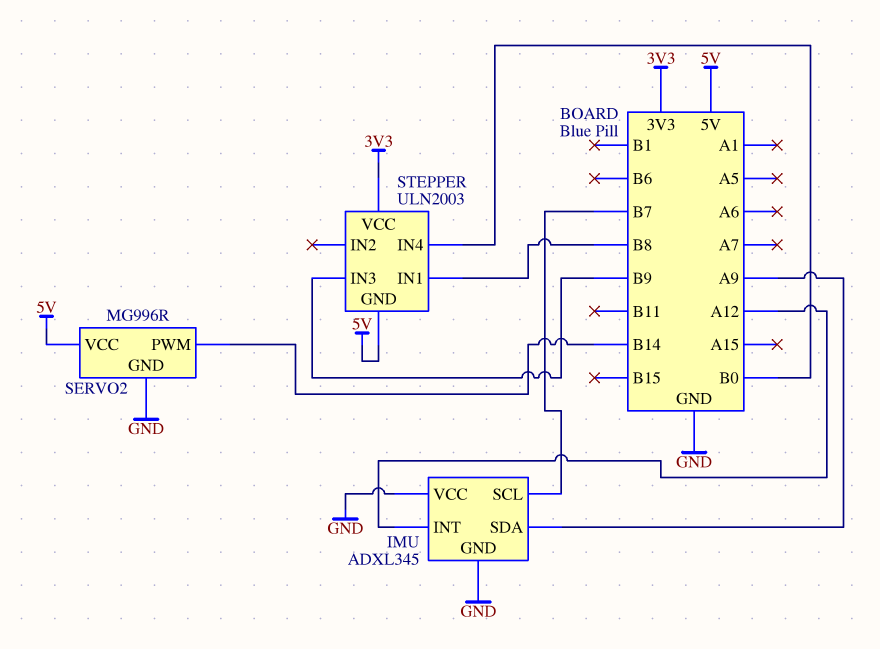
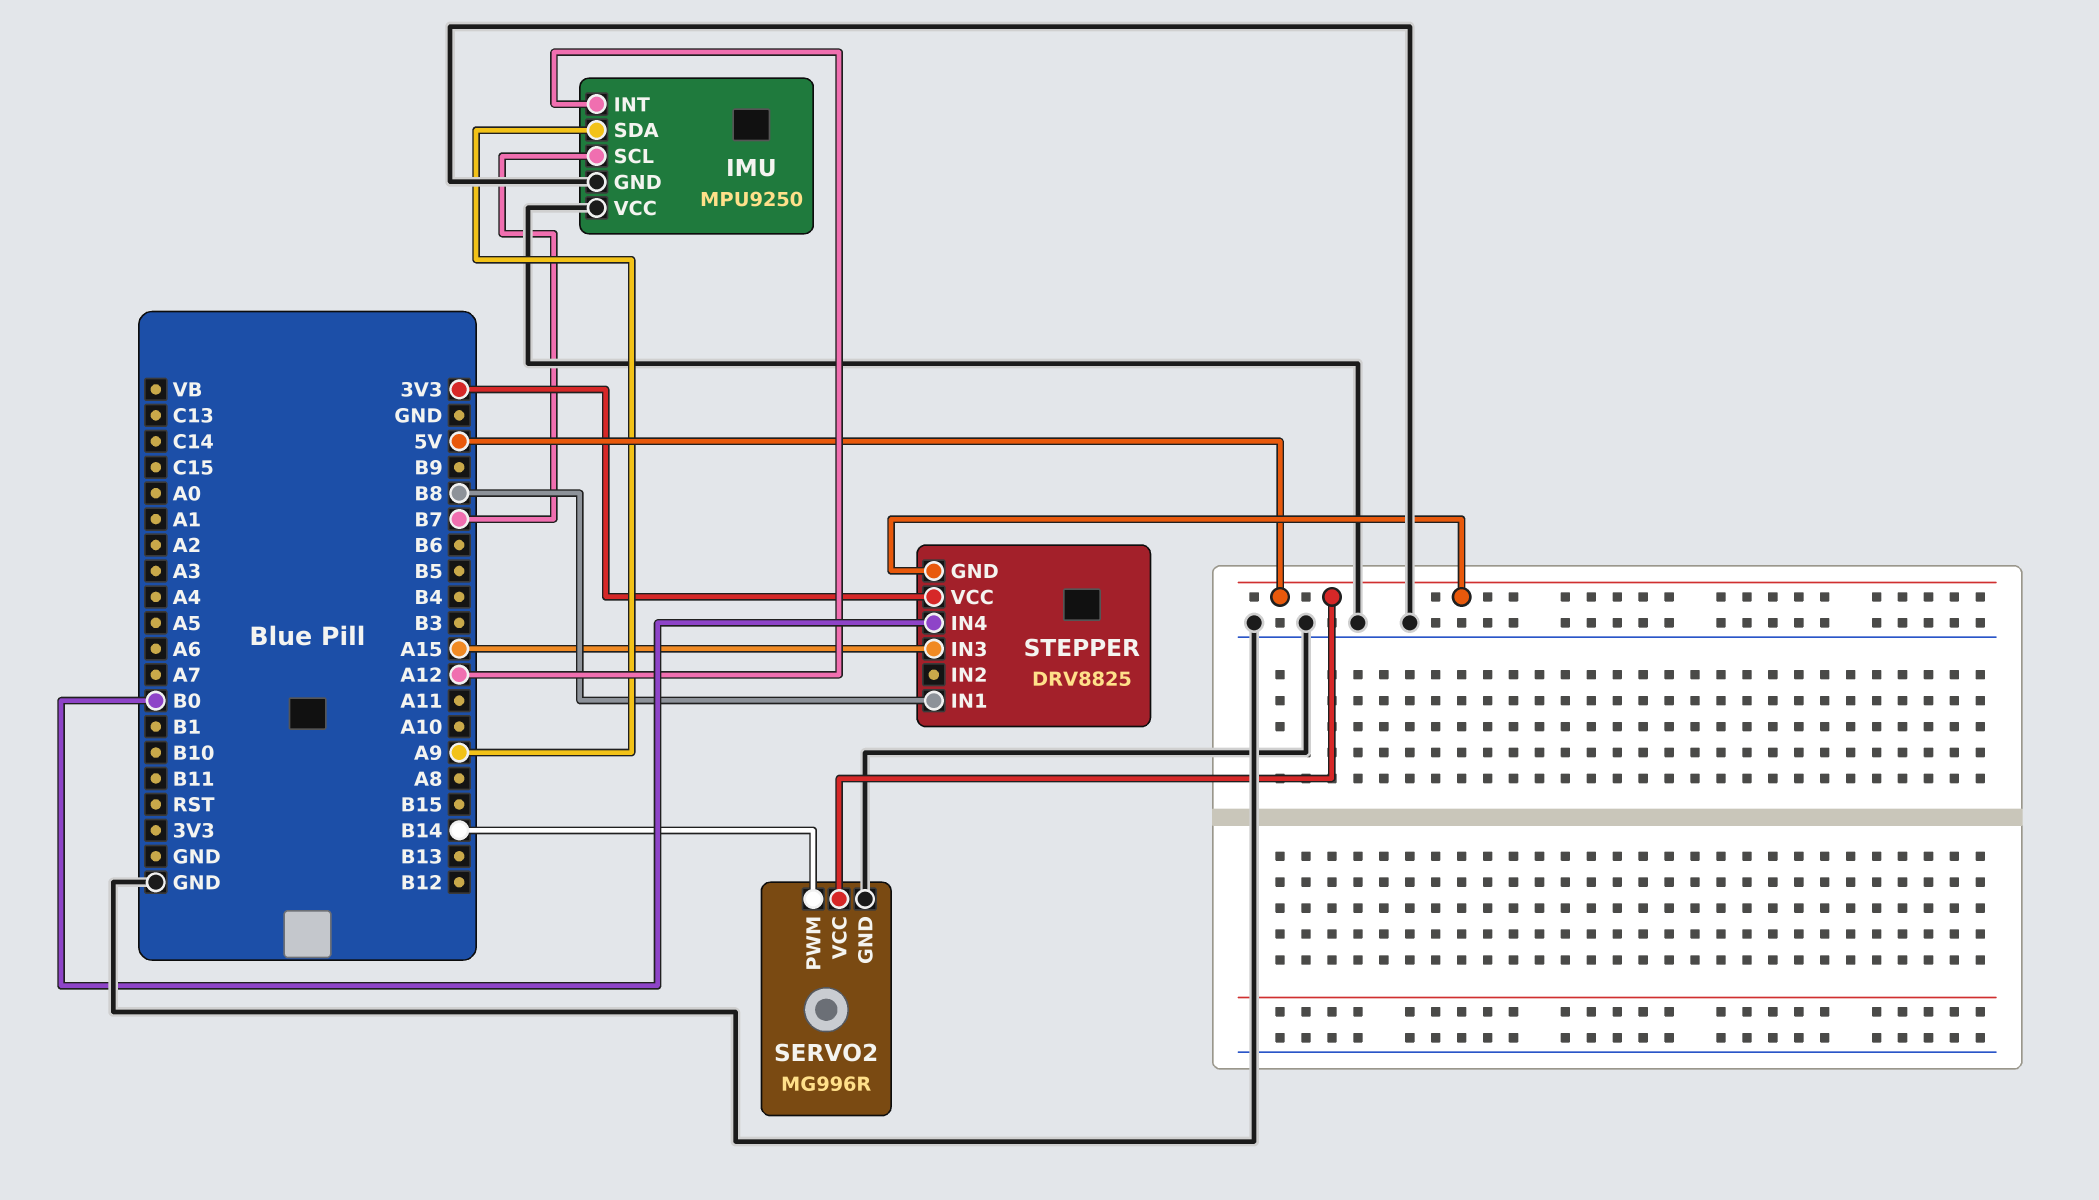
IMU: ADXL345 -> MPU9250
STEPPER: ULN2003 -> DRV8825
STEPPER pin IN3: B9 -> A15

